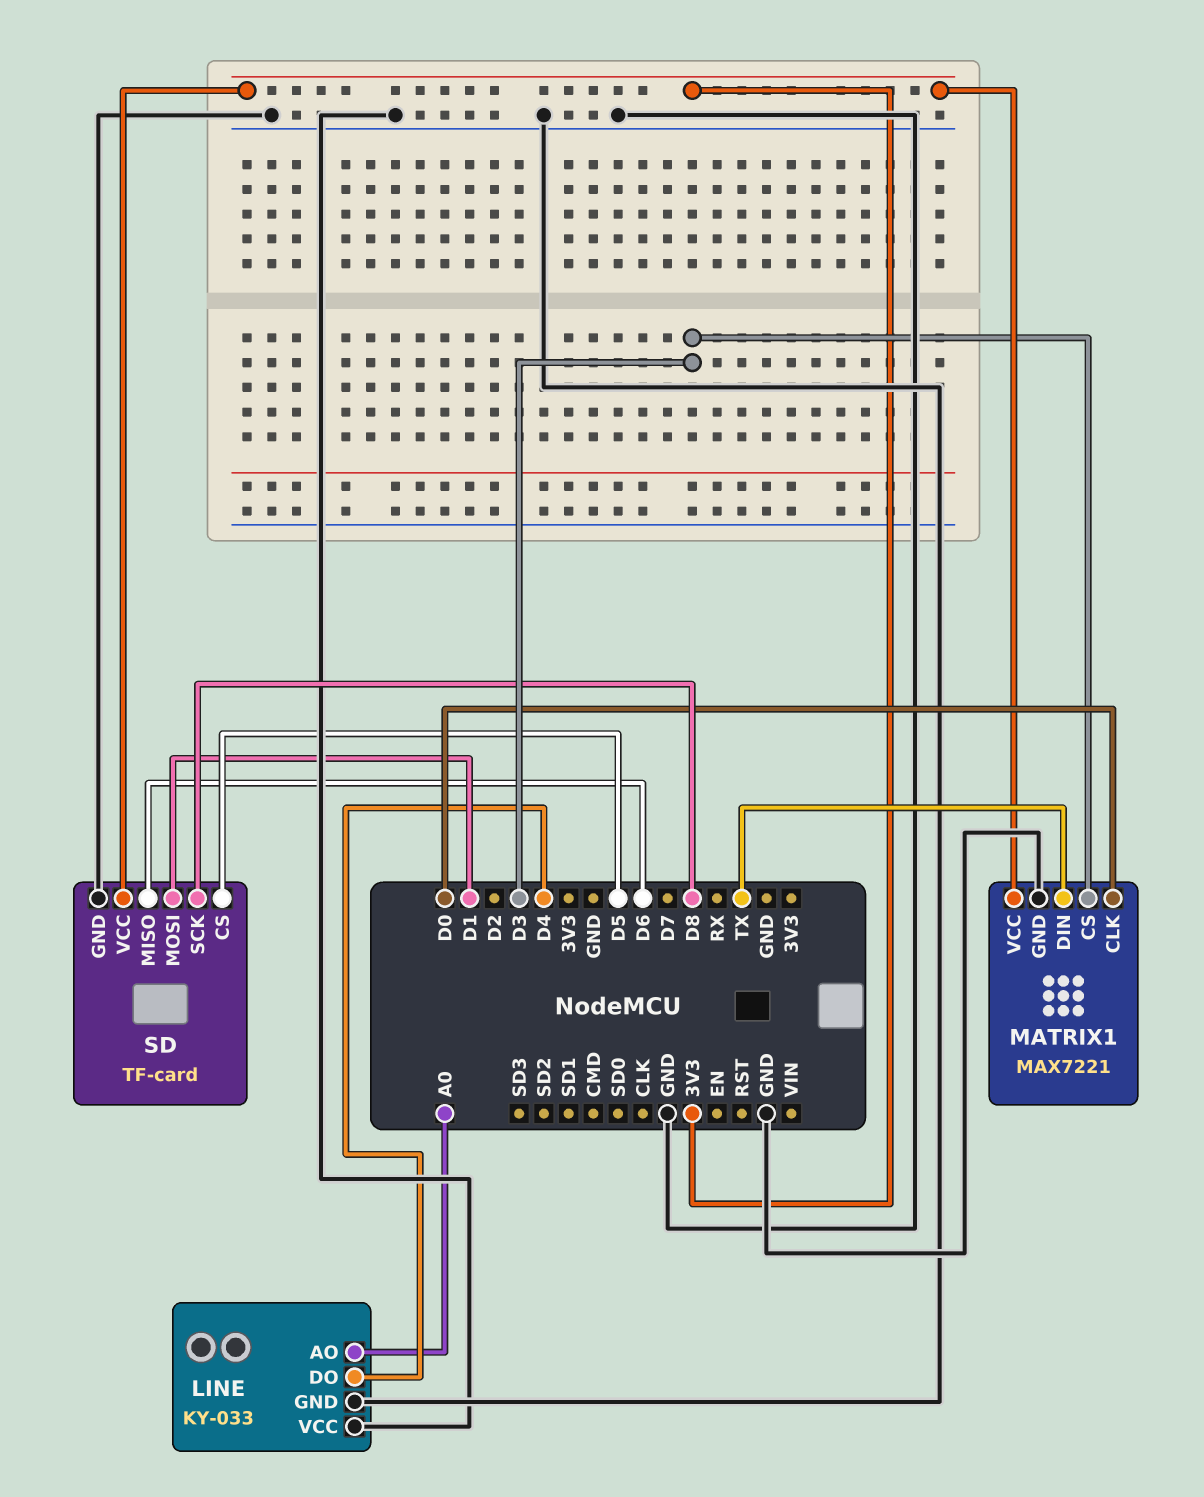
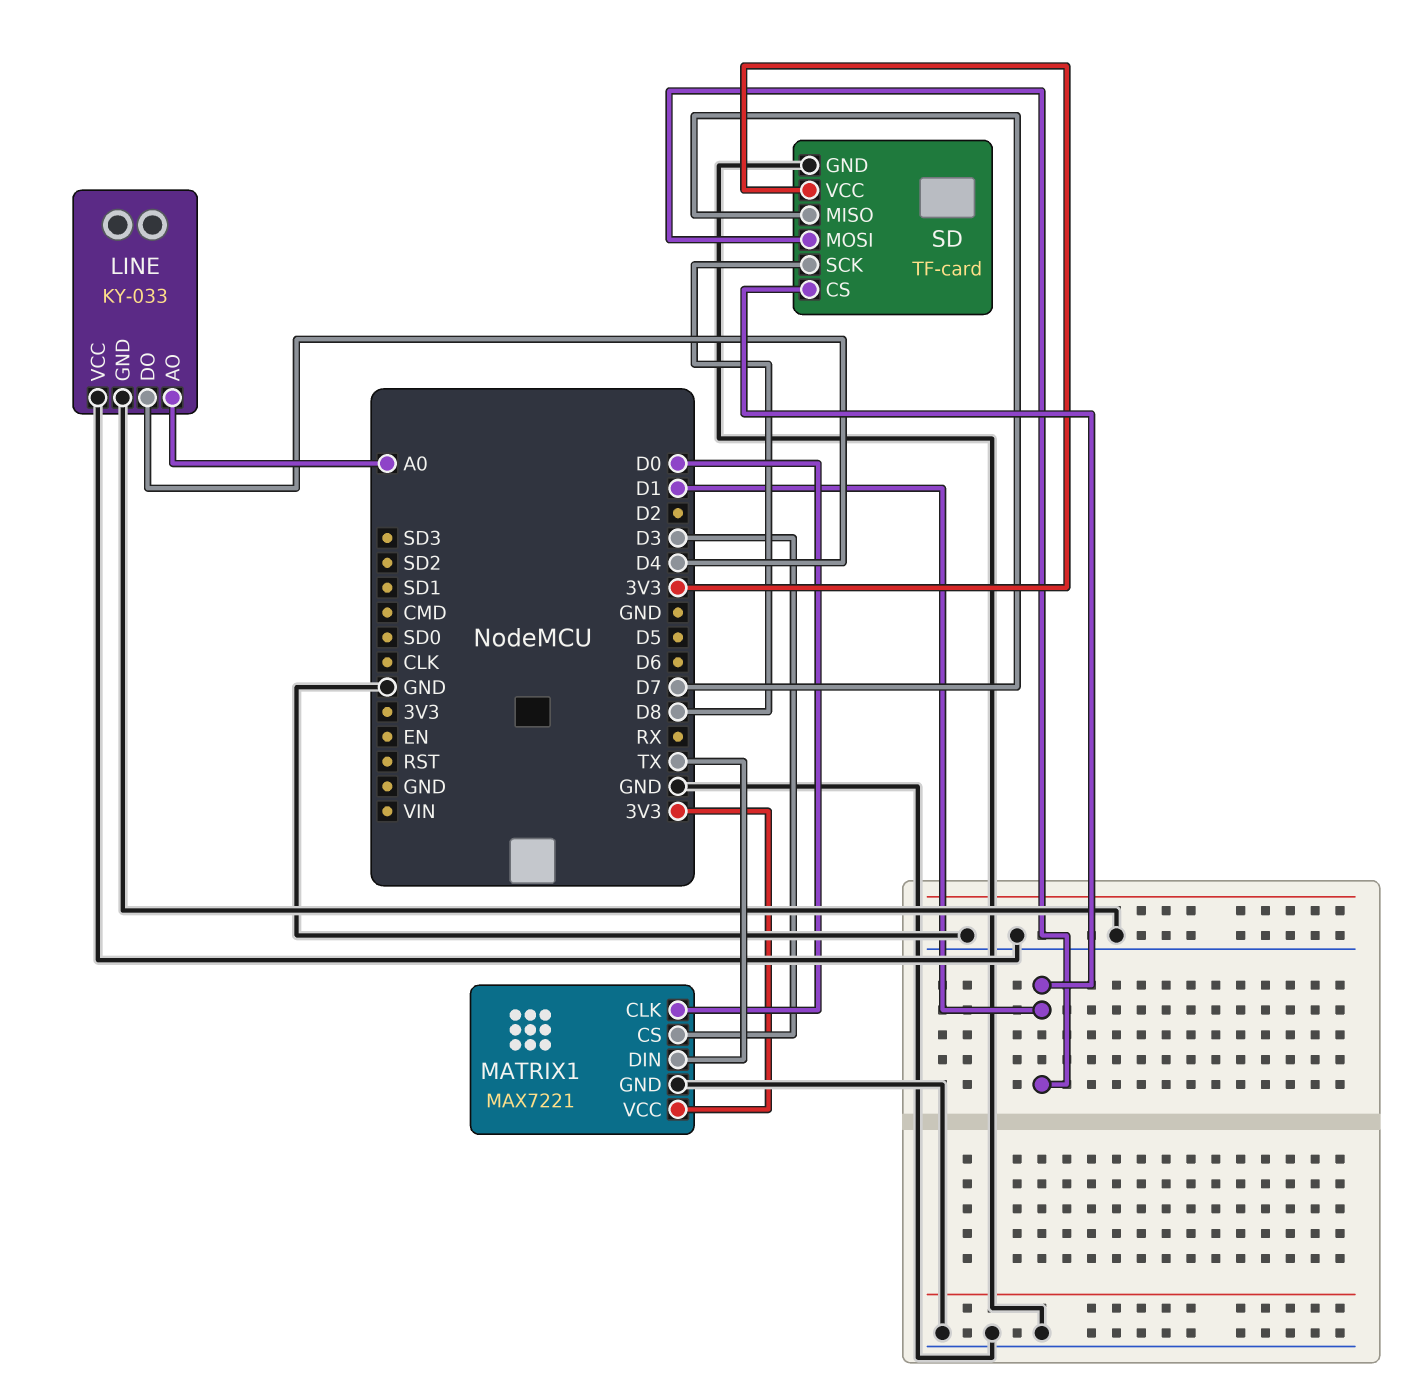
SD pin CS: D5 -> D1
SD pin MISO: D6 -> D7

